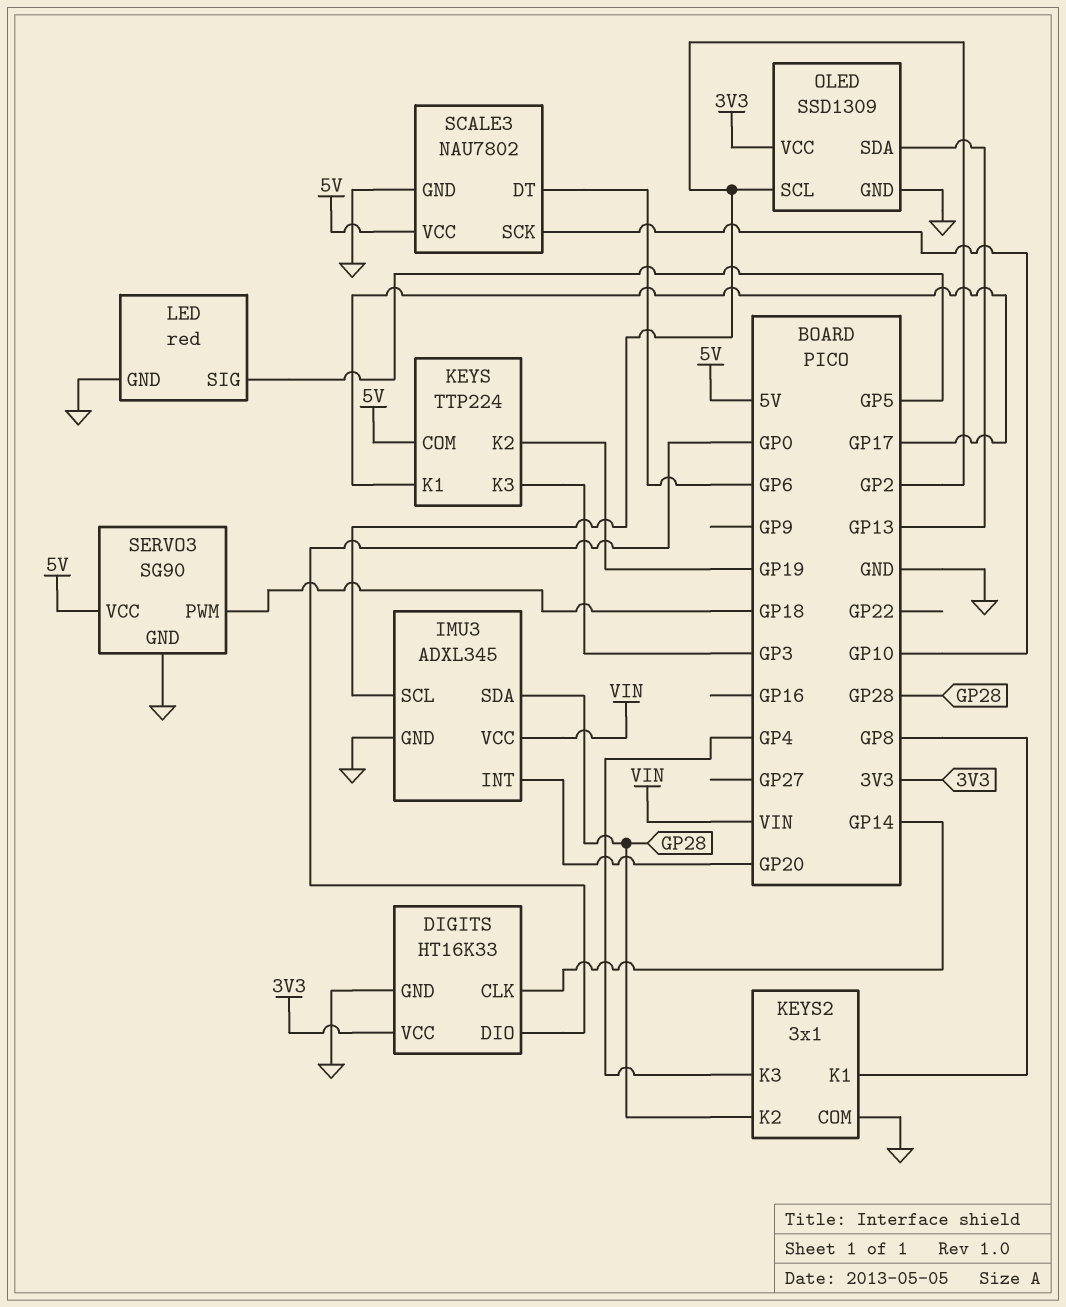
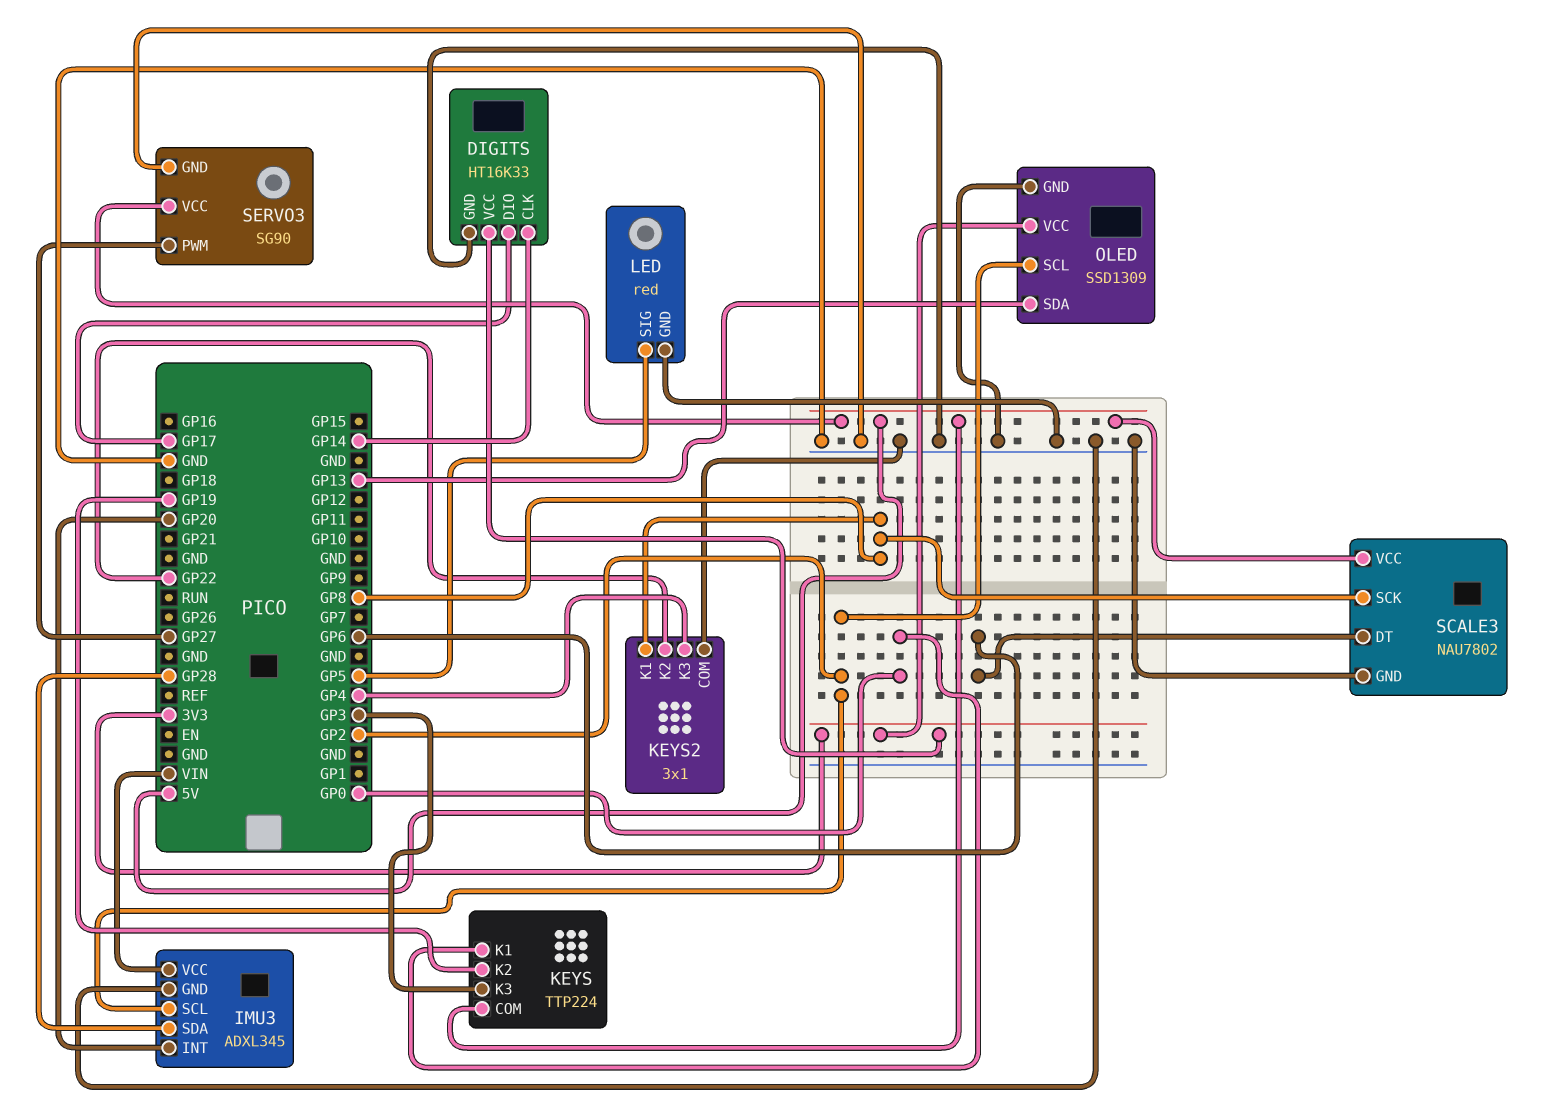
DIGITS pin DIO: GP0 -> GP17
KEYS pin K1: GP17 -> GP0
KEYS2 pin K2: GP28 -> GP22
SCALE3 pin SCK: GP10 -> GP8
SERVO3 pin PWM: GP18 -> GP27

